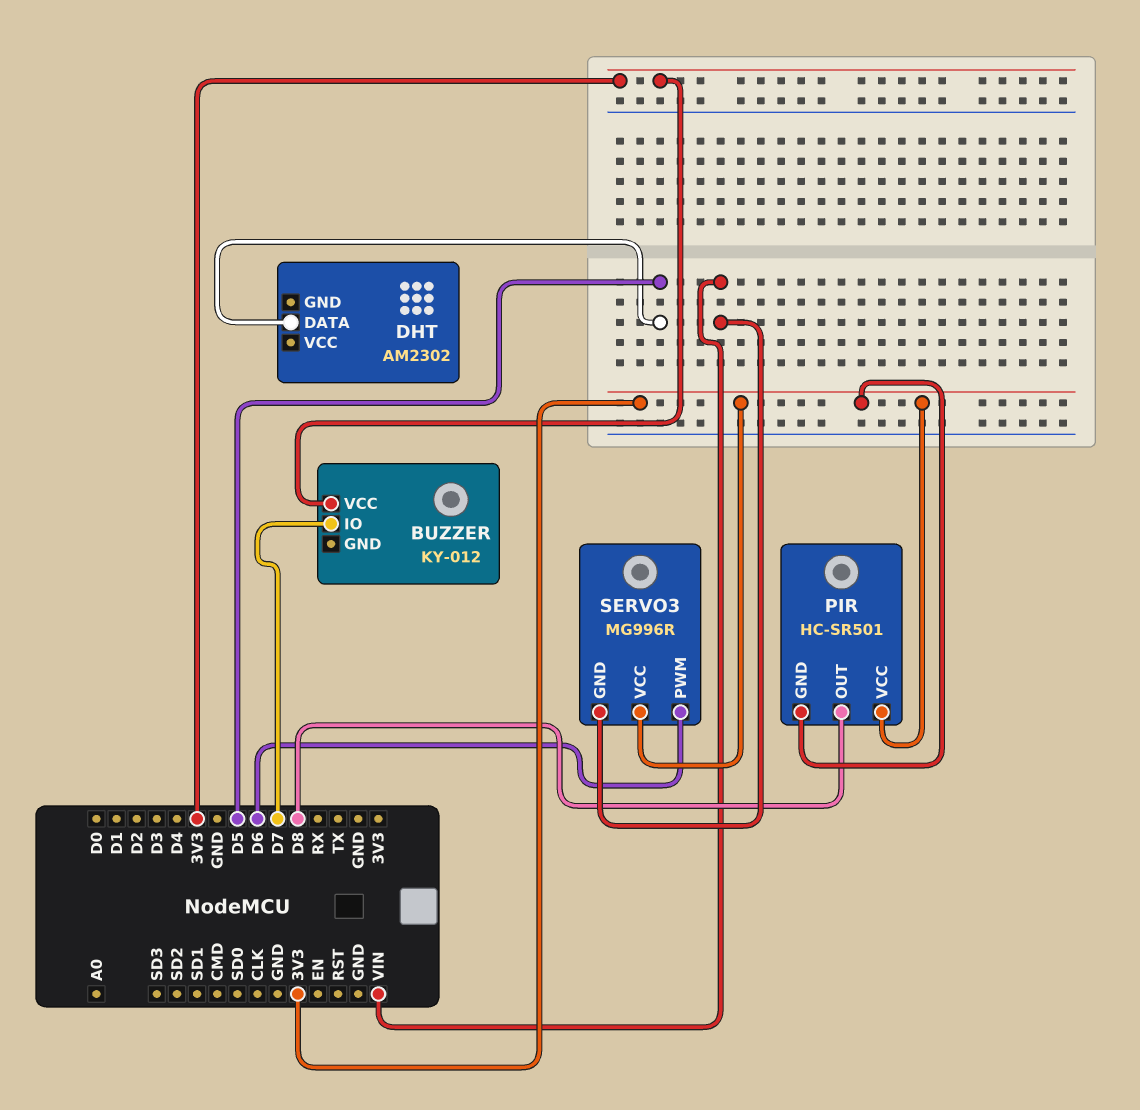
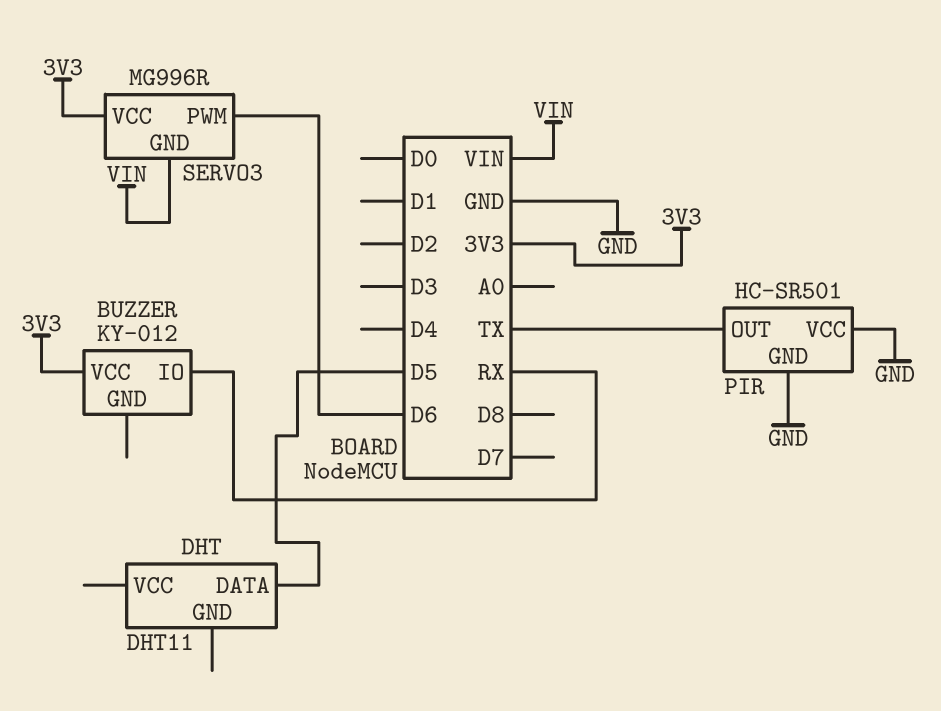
BUZZER pin IO: D7 -> RX
DHT: AM2302 -> DHT11
PIR pin GND: 3V3 -> GND
PIR pin OUT: D8 -> TX
PIR pin VCC: 3V3 -> GND

